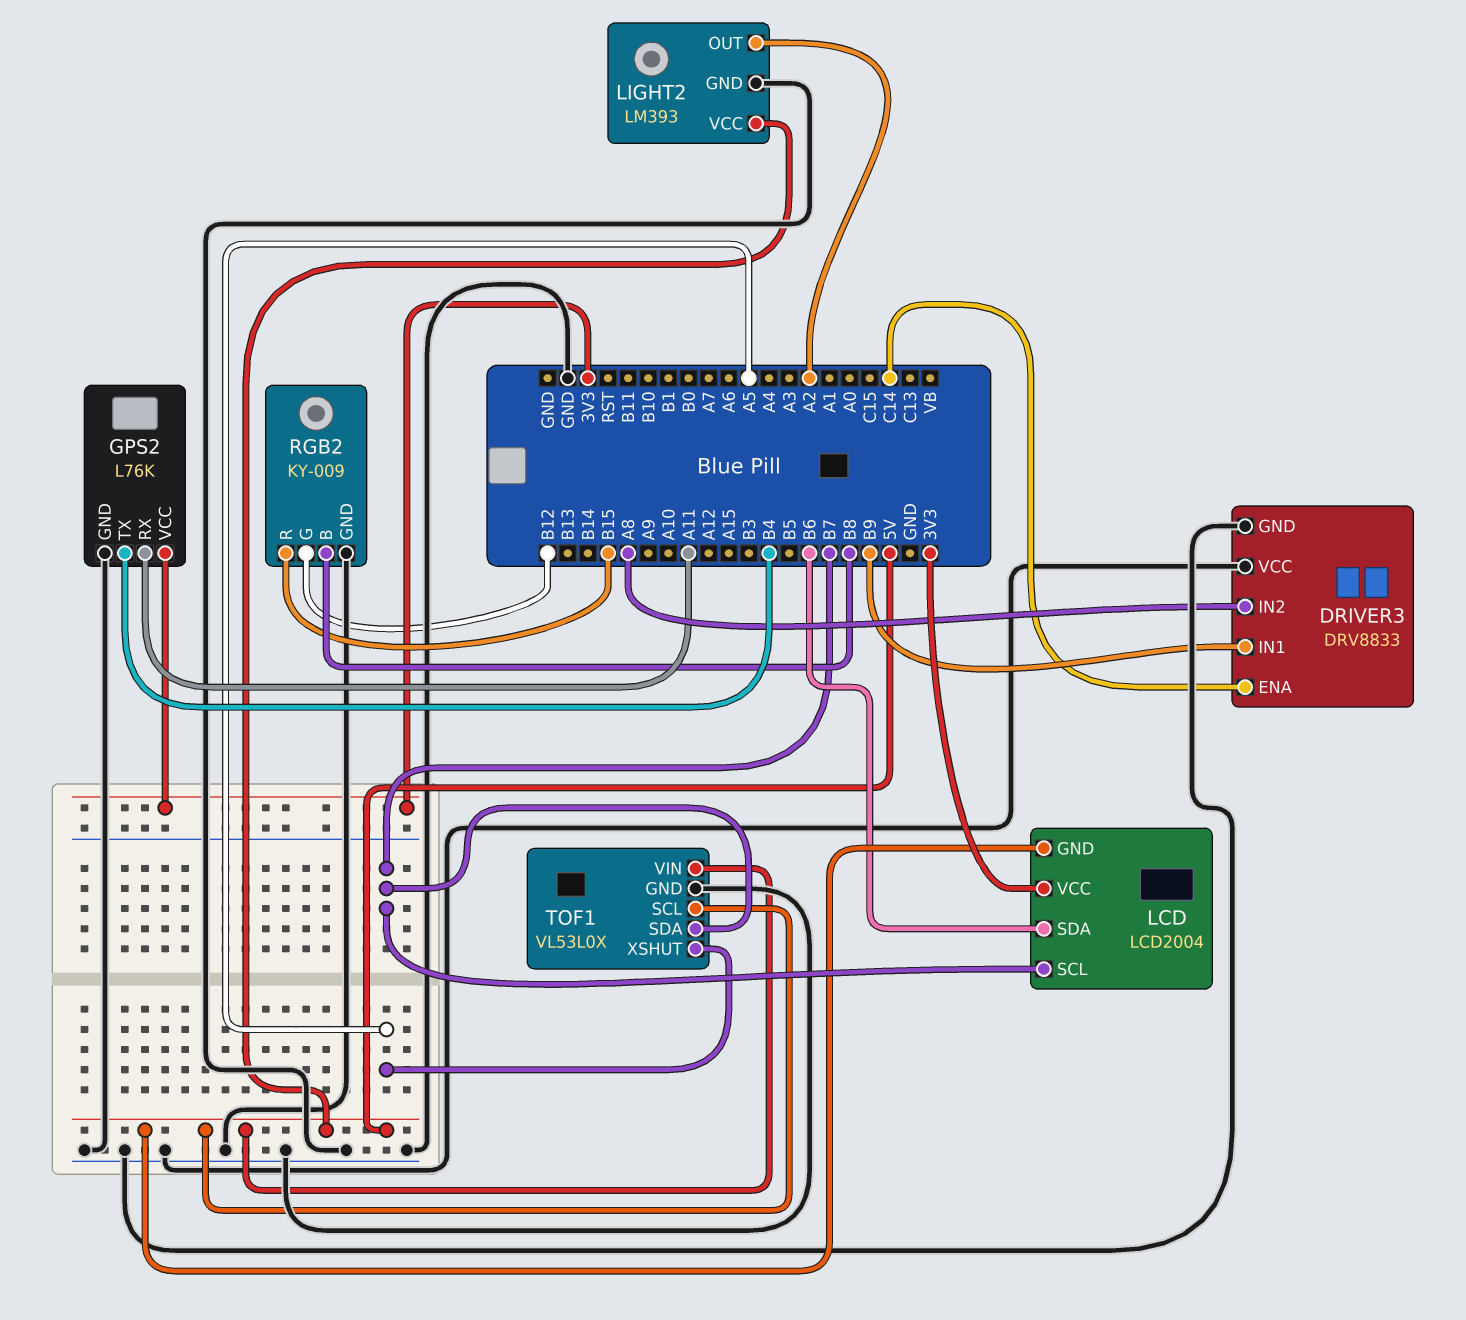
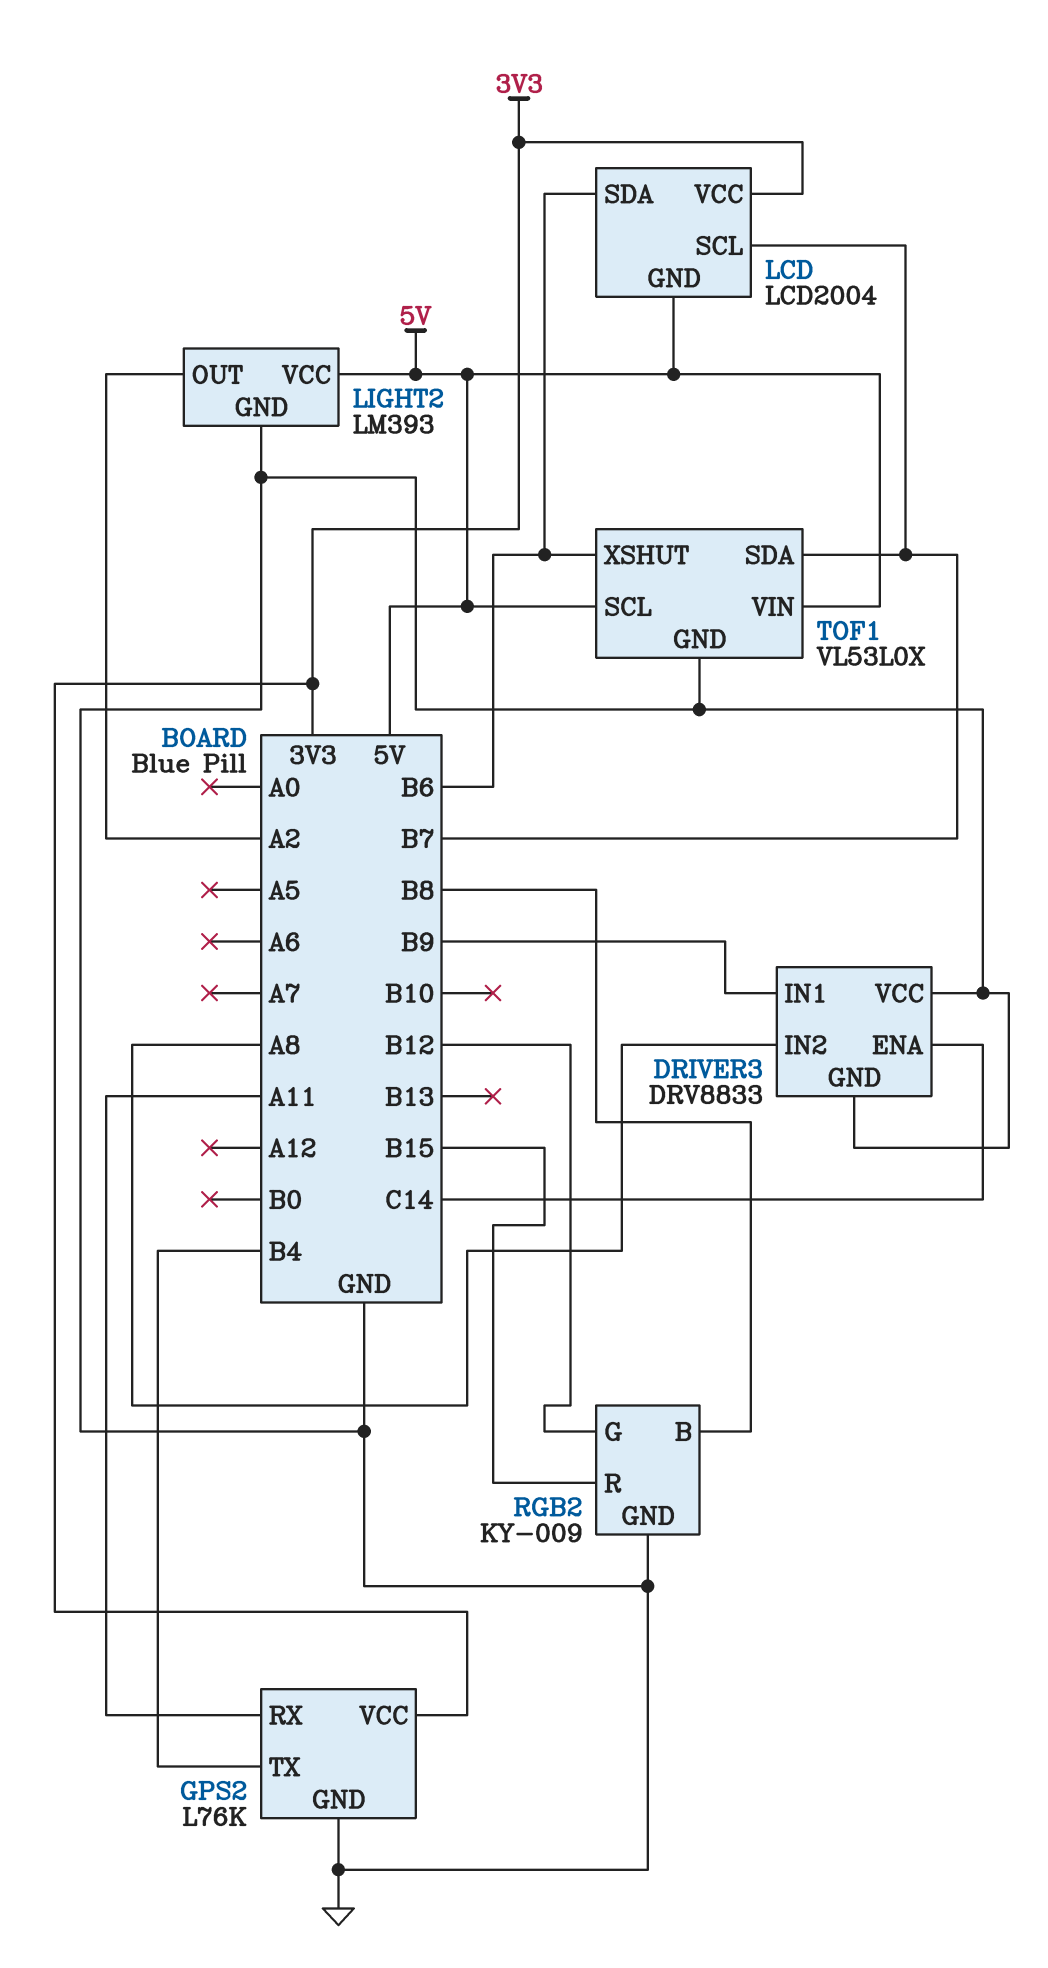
TOF1 pin XSHUT: A5 -> B6

